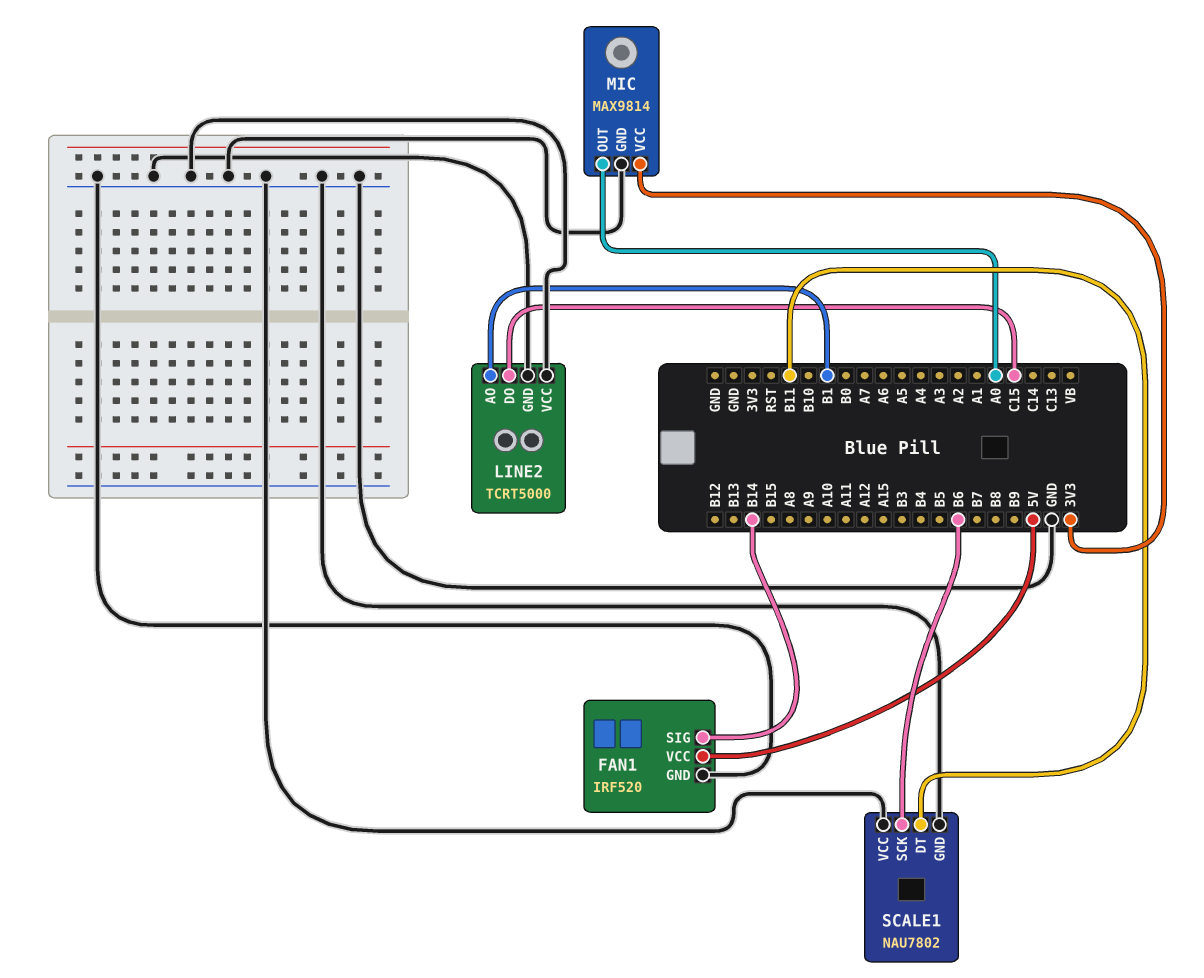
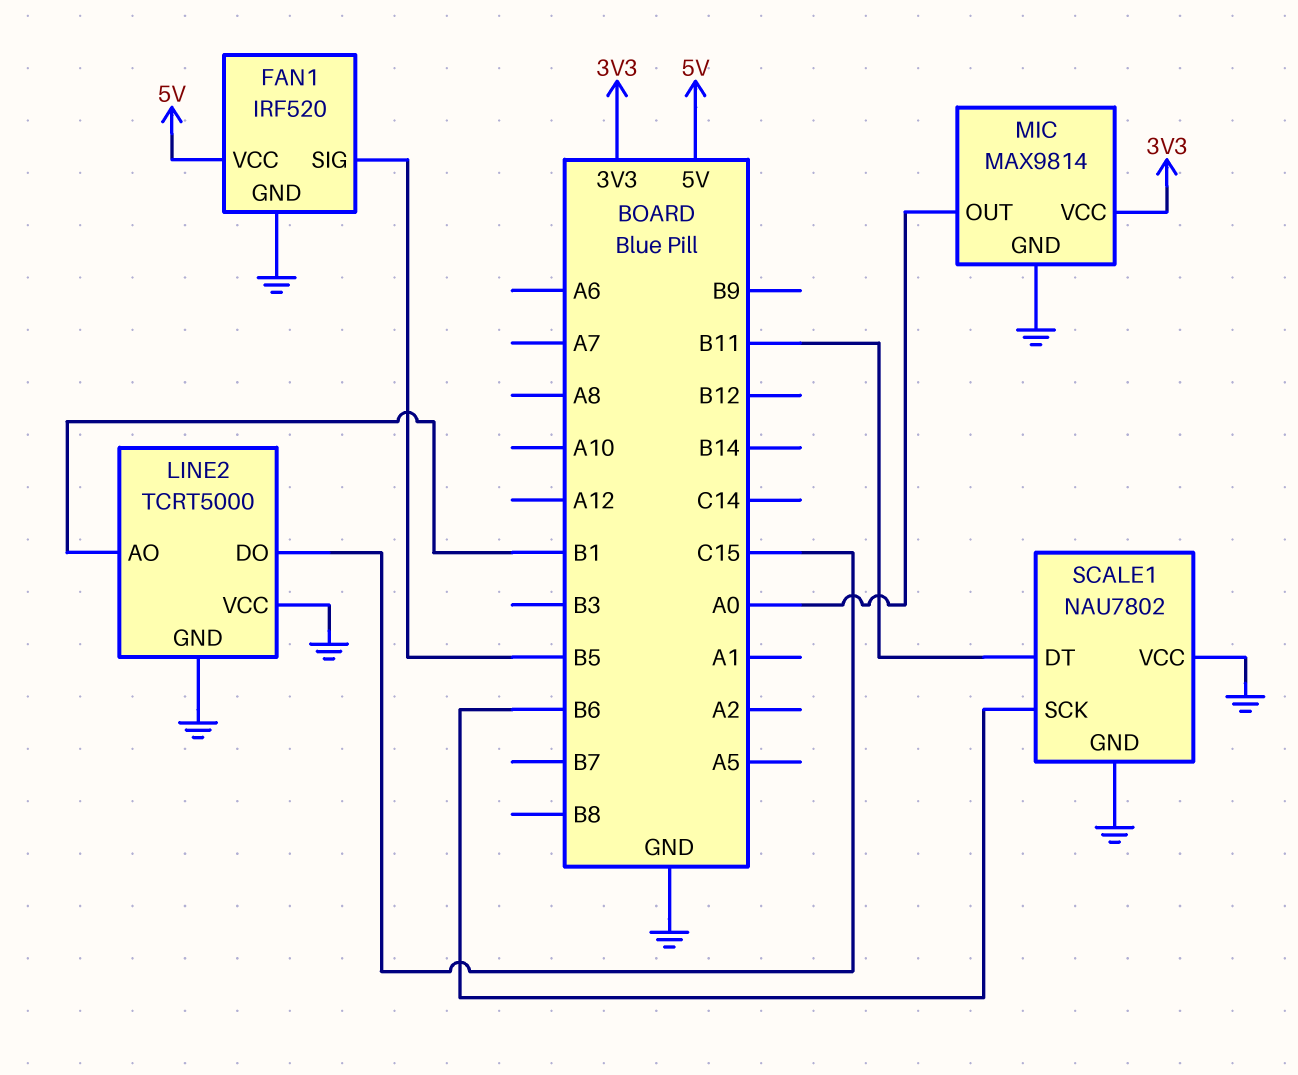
FAN1 pin SIG: B14 -> B5

